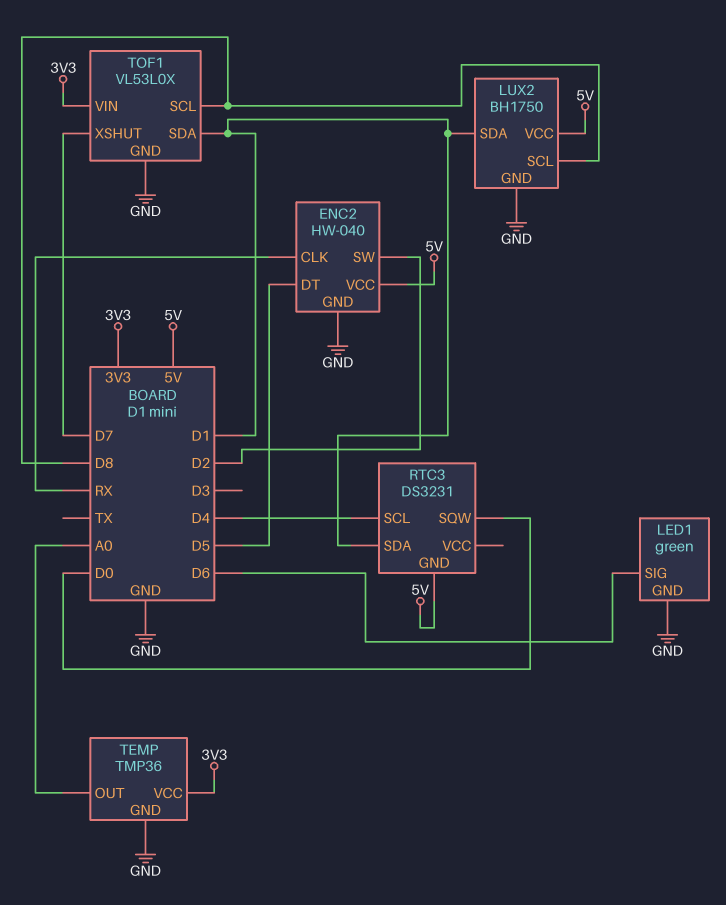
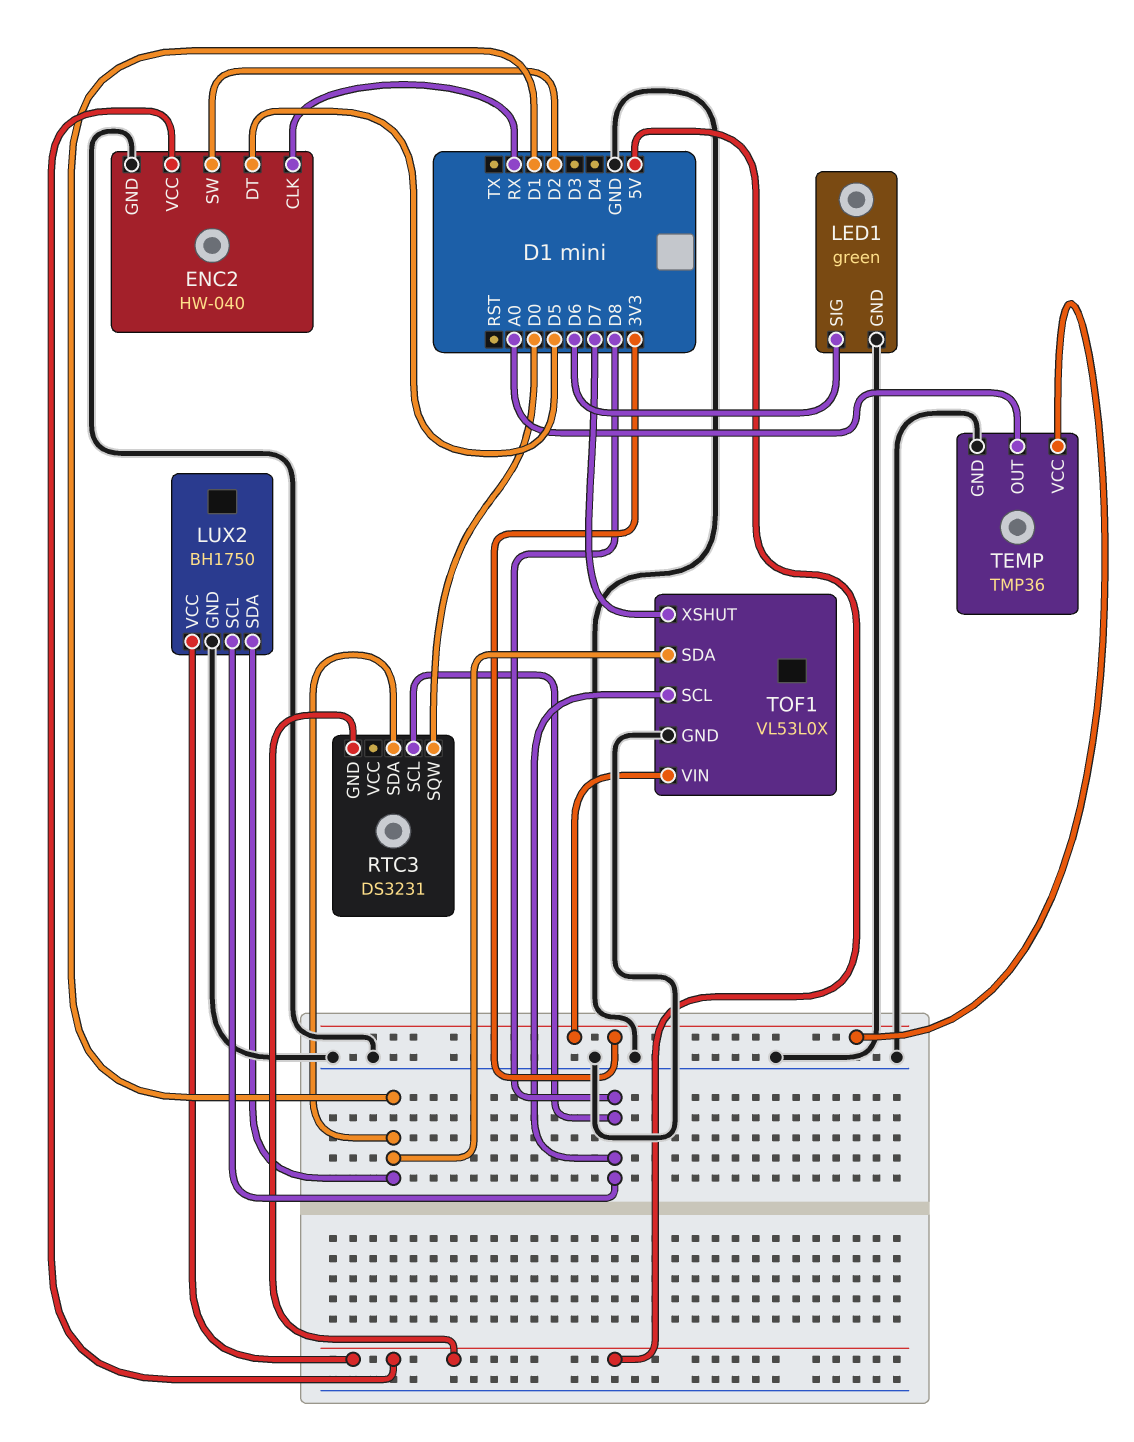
RTC3 pin SCL: D4 -> D8

